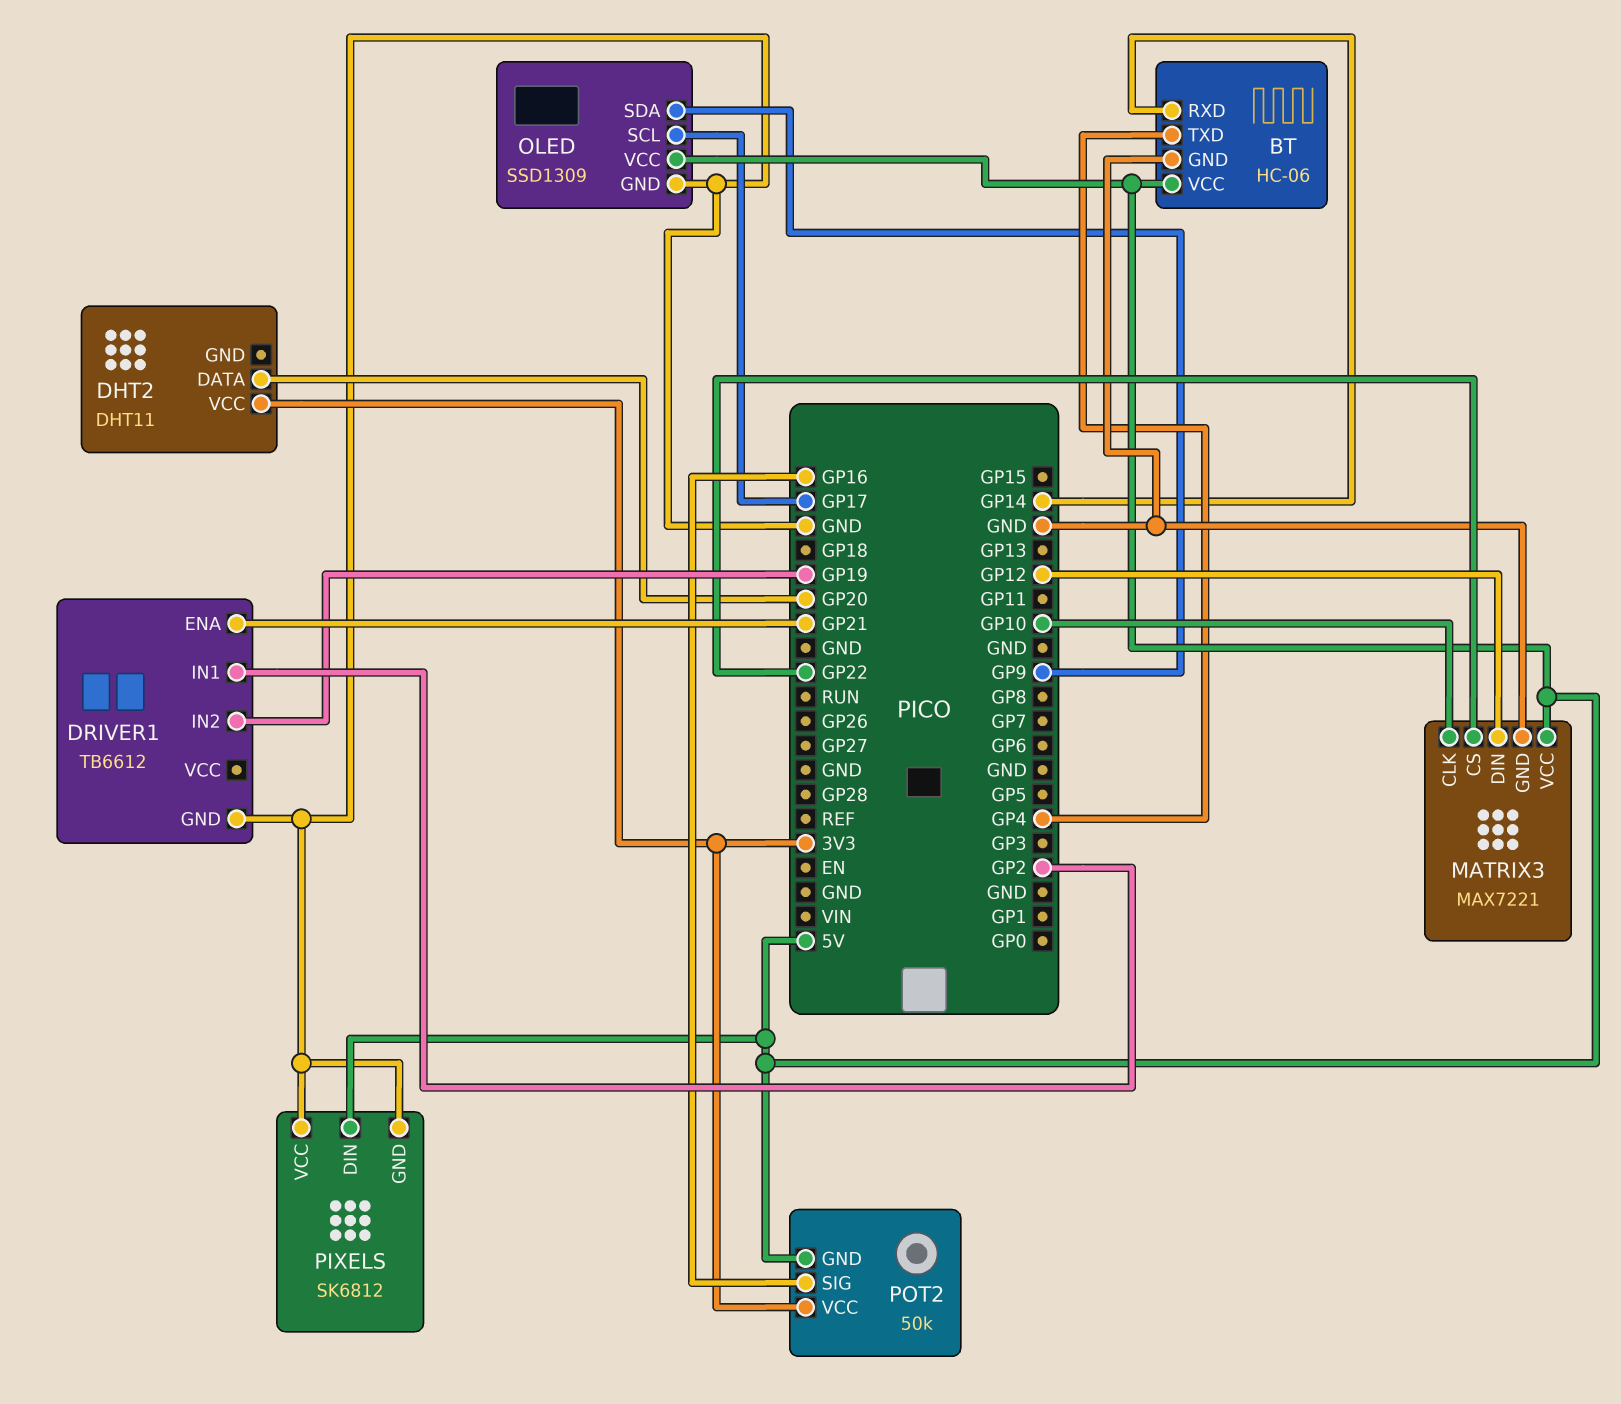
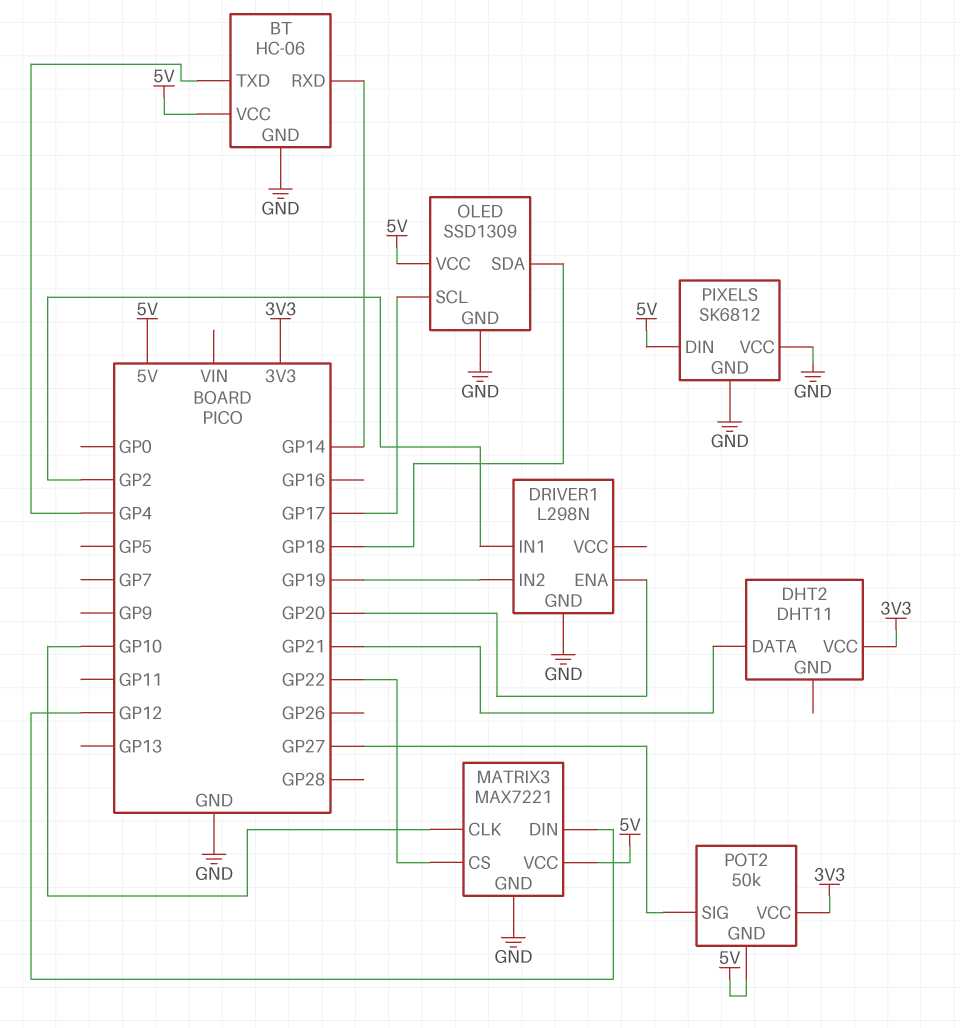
DHT2 pin DATA: GP20 -> GP21
DRIVER1: TB6612 -> L298N
DRIVER1 pin ENA: GP21 -> GP20
OLED pin SDA: GP9 -> GP18
POT2 pin SIG: GP16 -> GP27

